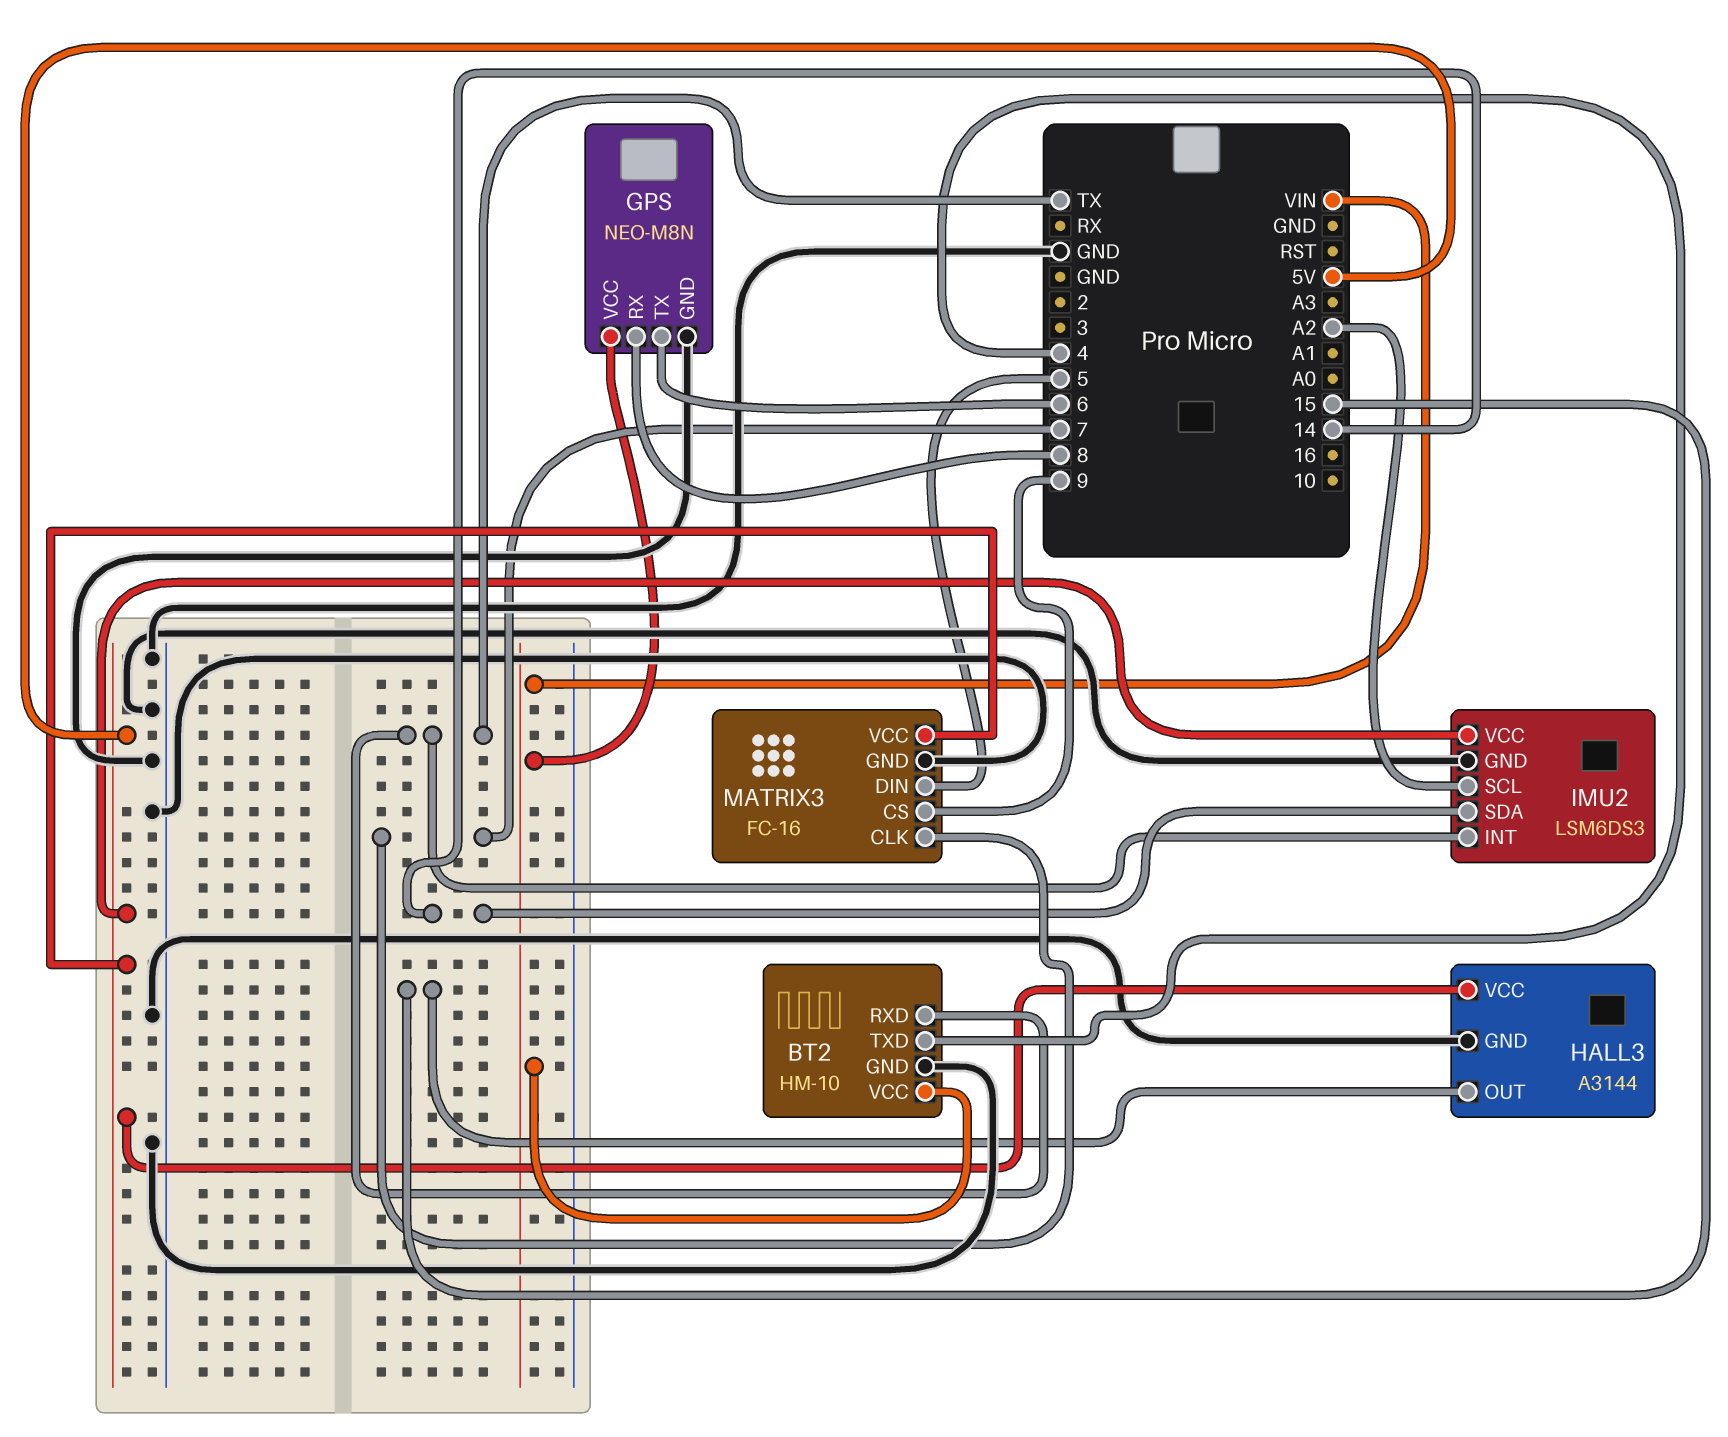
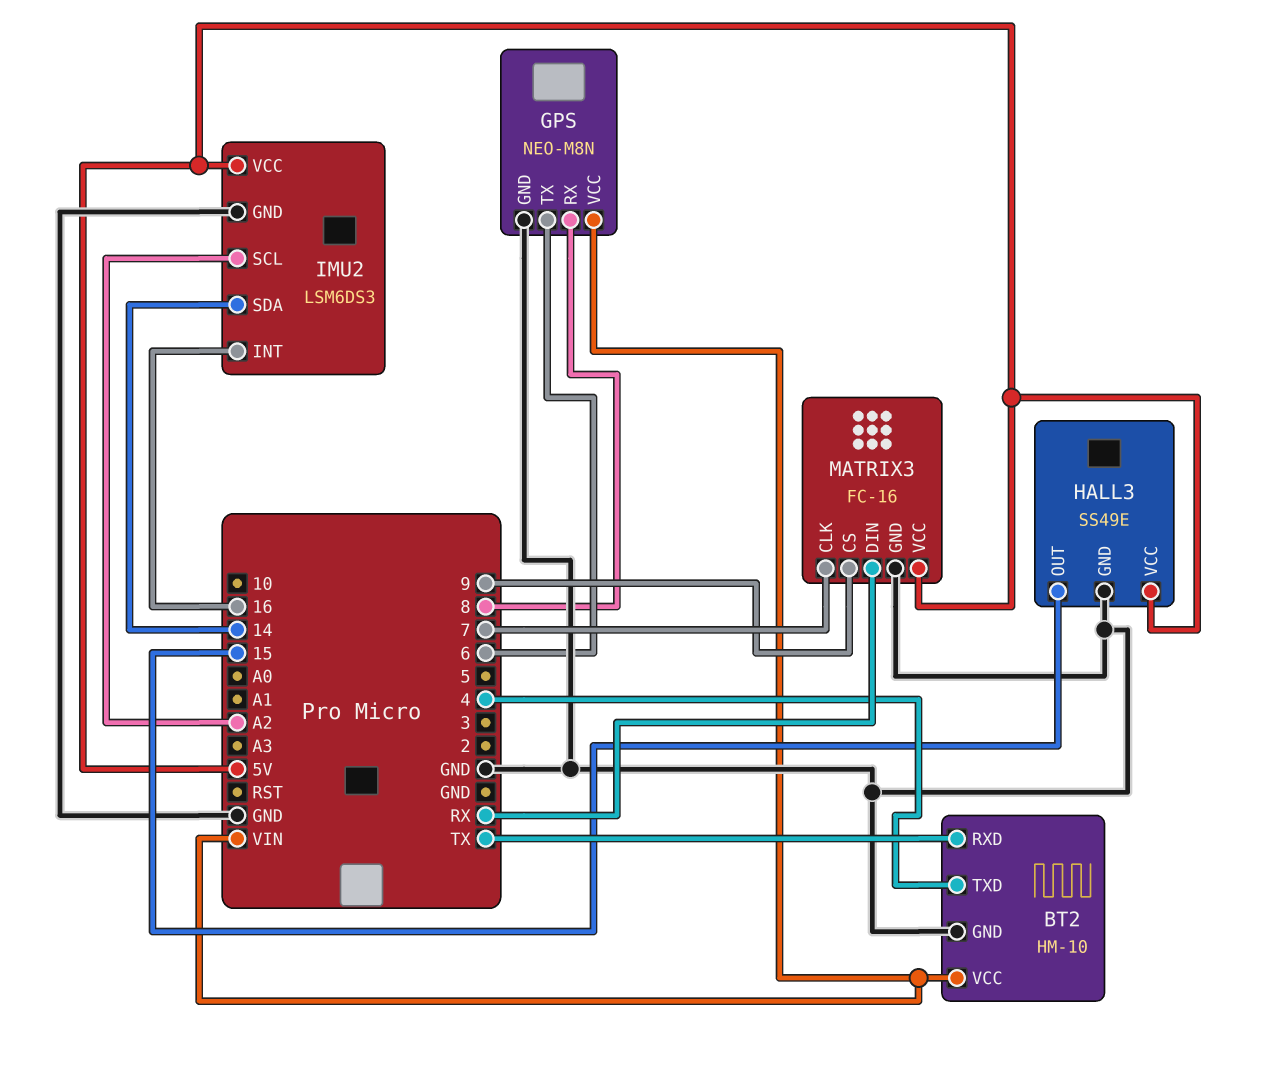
HALL3: A3144 -> SS49E
IMU2 pin INT: TX -> 16
MATRIX3 pin DIN: 5 -> RX

